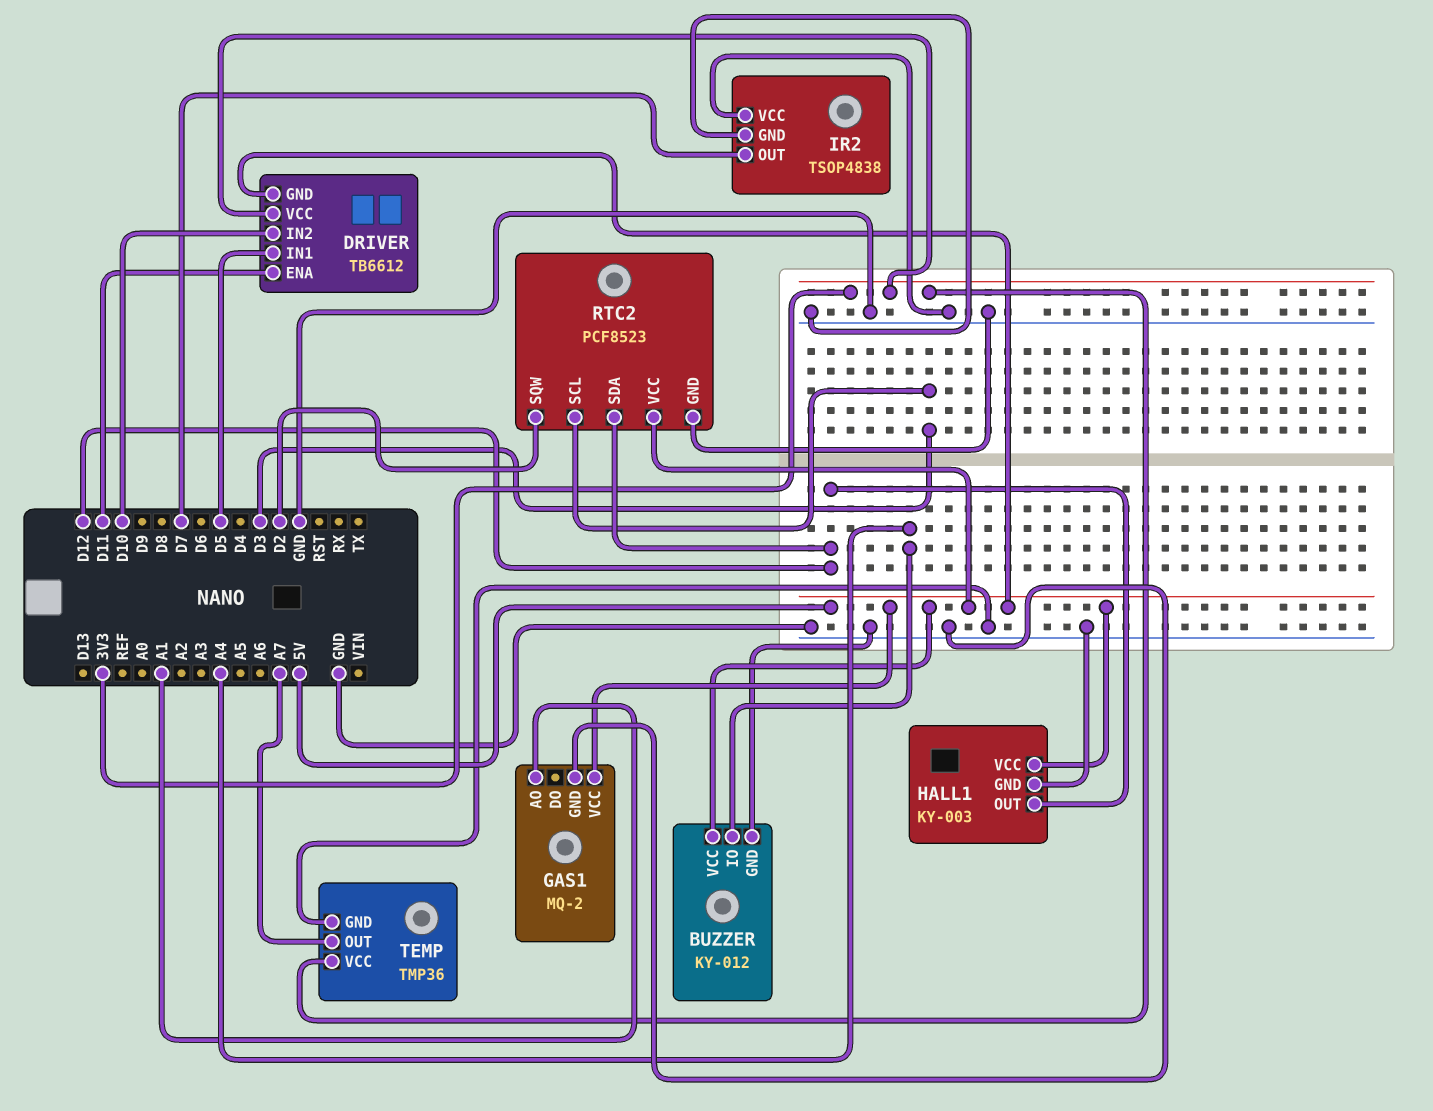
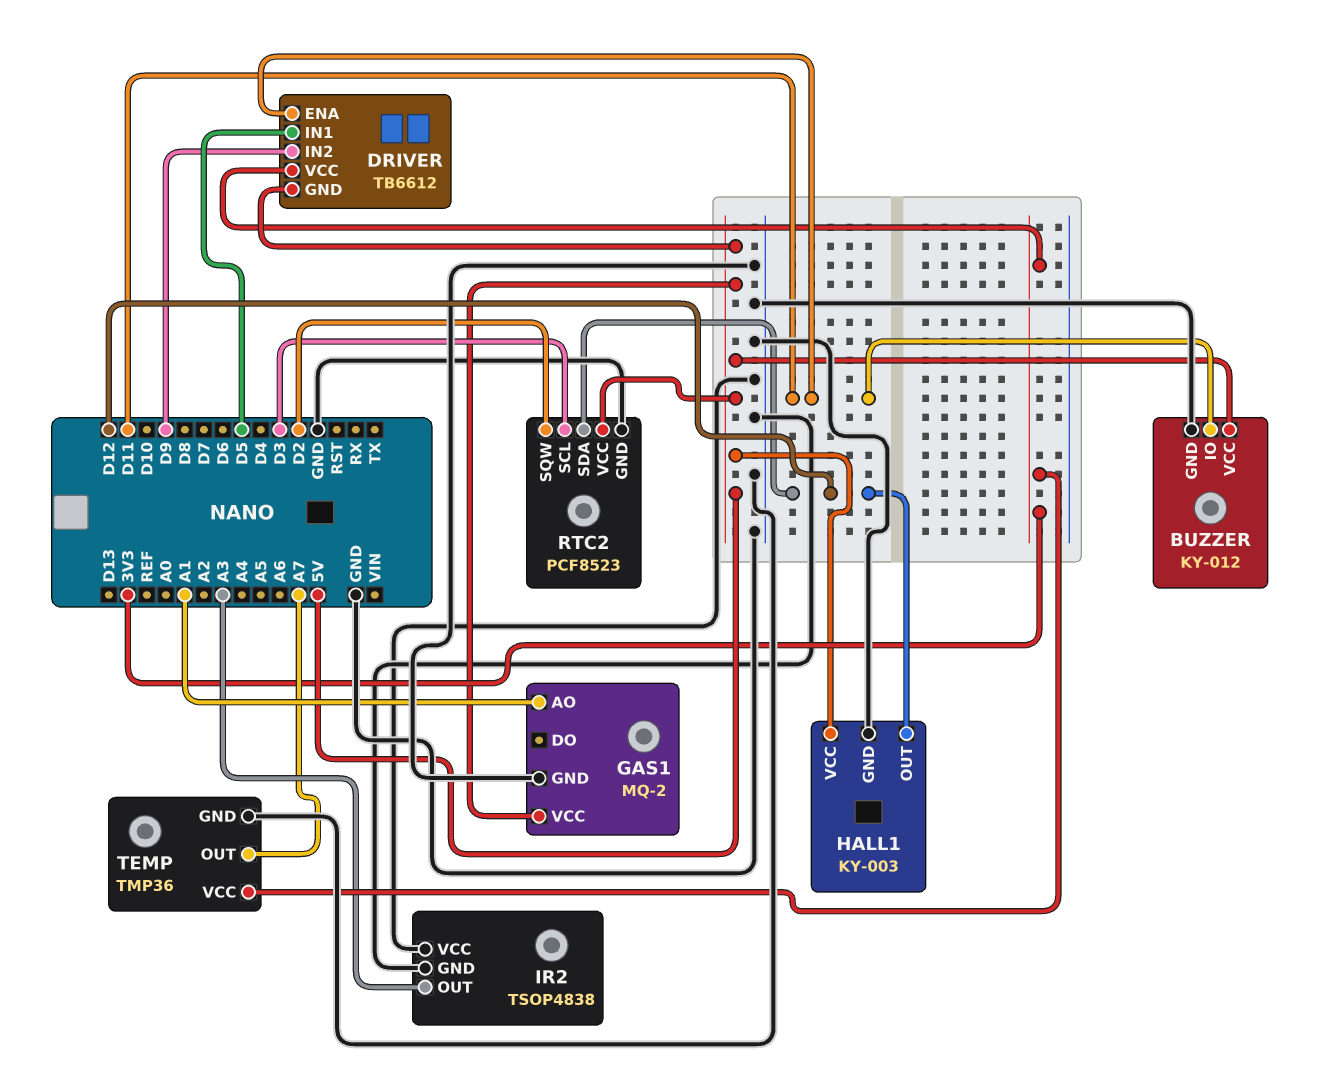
BUZZER pin IO: A4 -> D11
DRIVER pin IN2: D10 -> D9
IR2 pin OUT: D7 -> A3

